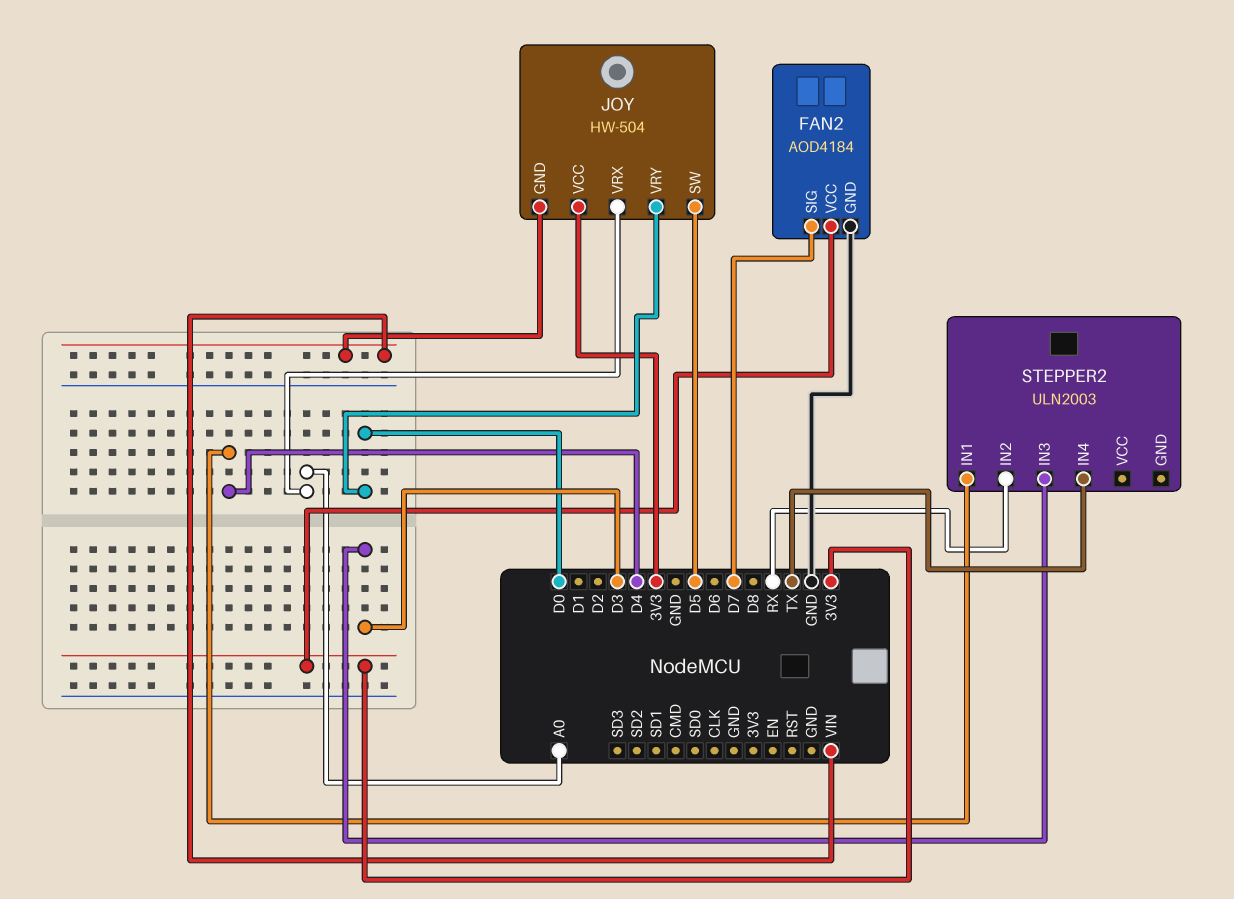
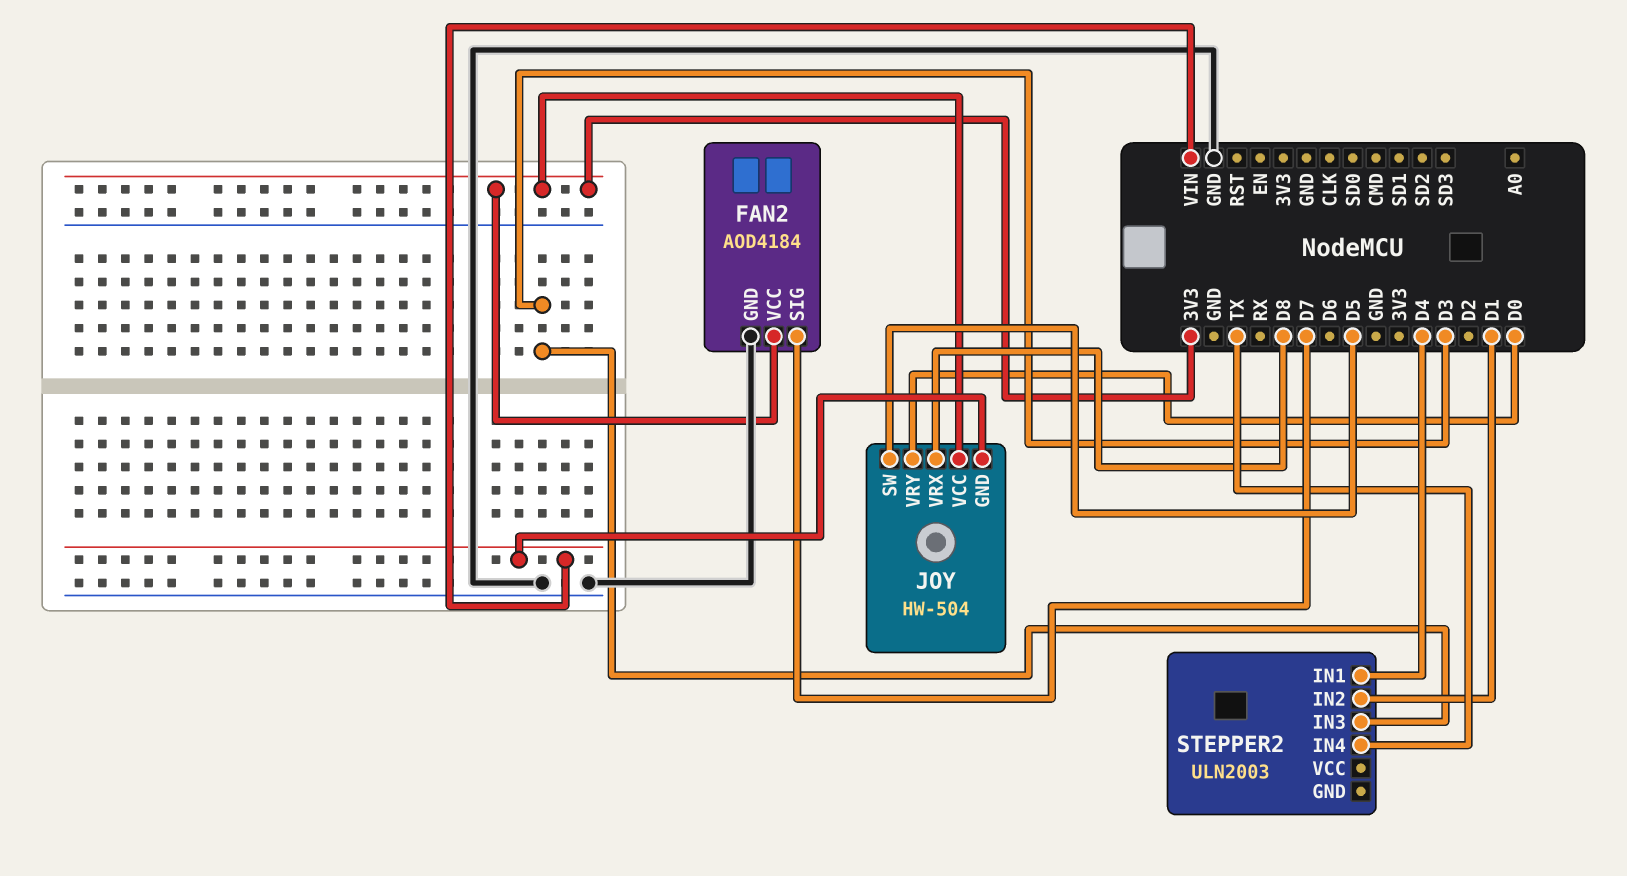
JOY pin VRX: A0 -> D8
STEPPER2 pin IN2: RX -> D1

